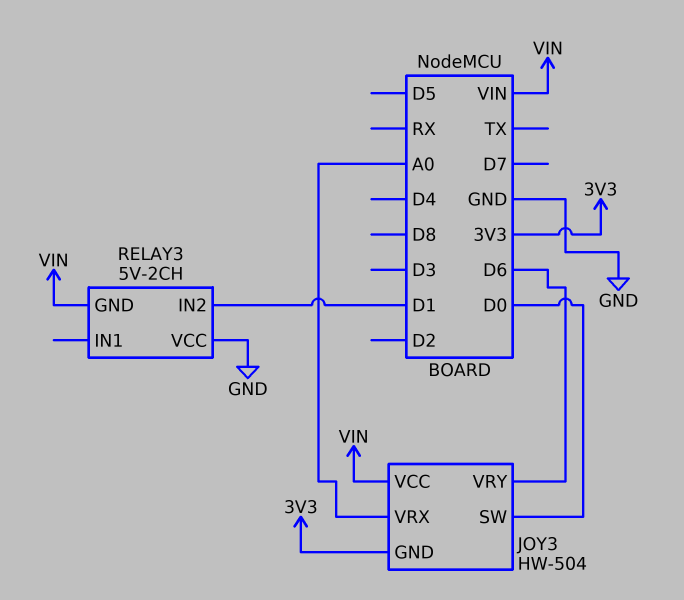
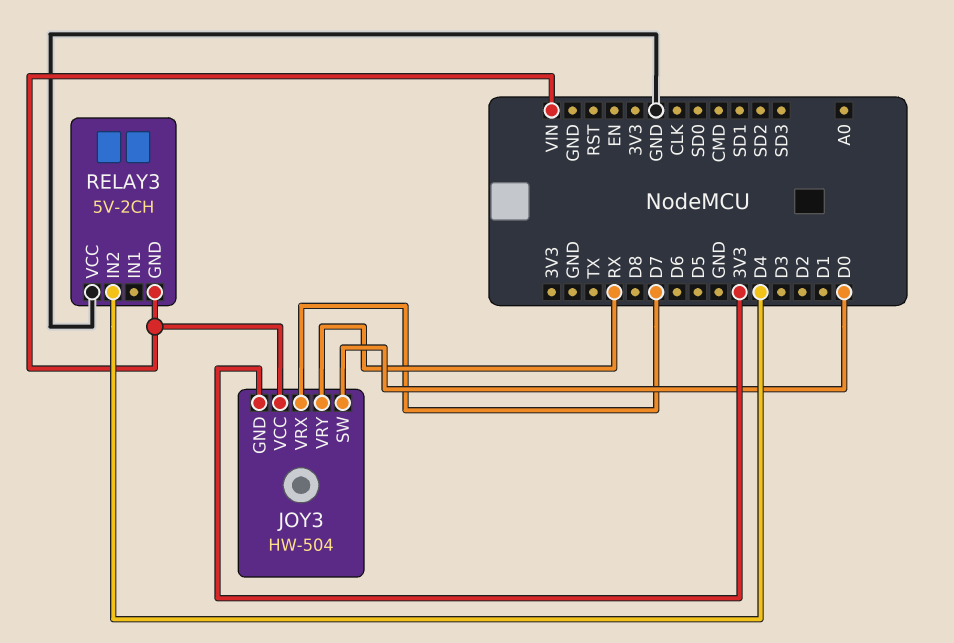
JOY3 pin VRX: A0 -> D7
JOY3 pin VRY: D6 -> RX
RELAY3 pin IN2: D1 -> D4

